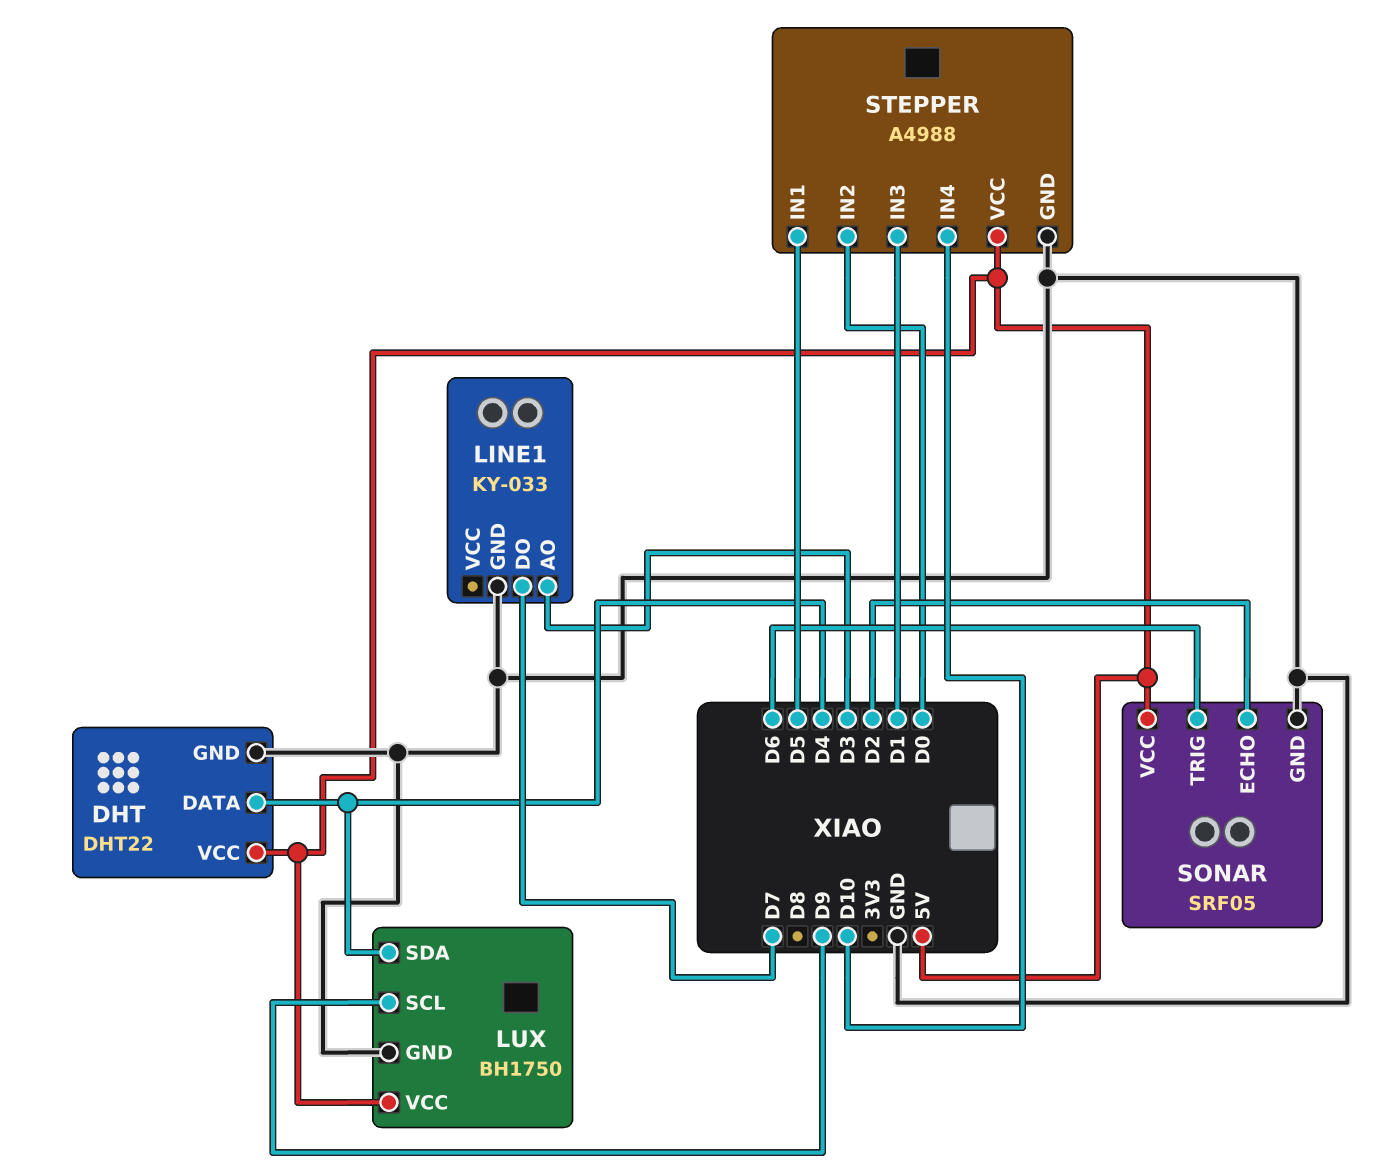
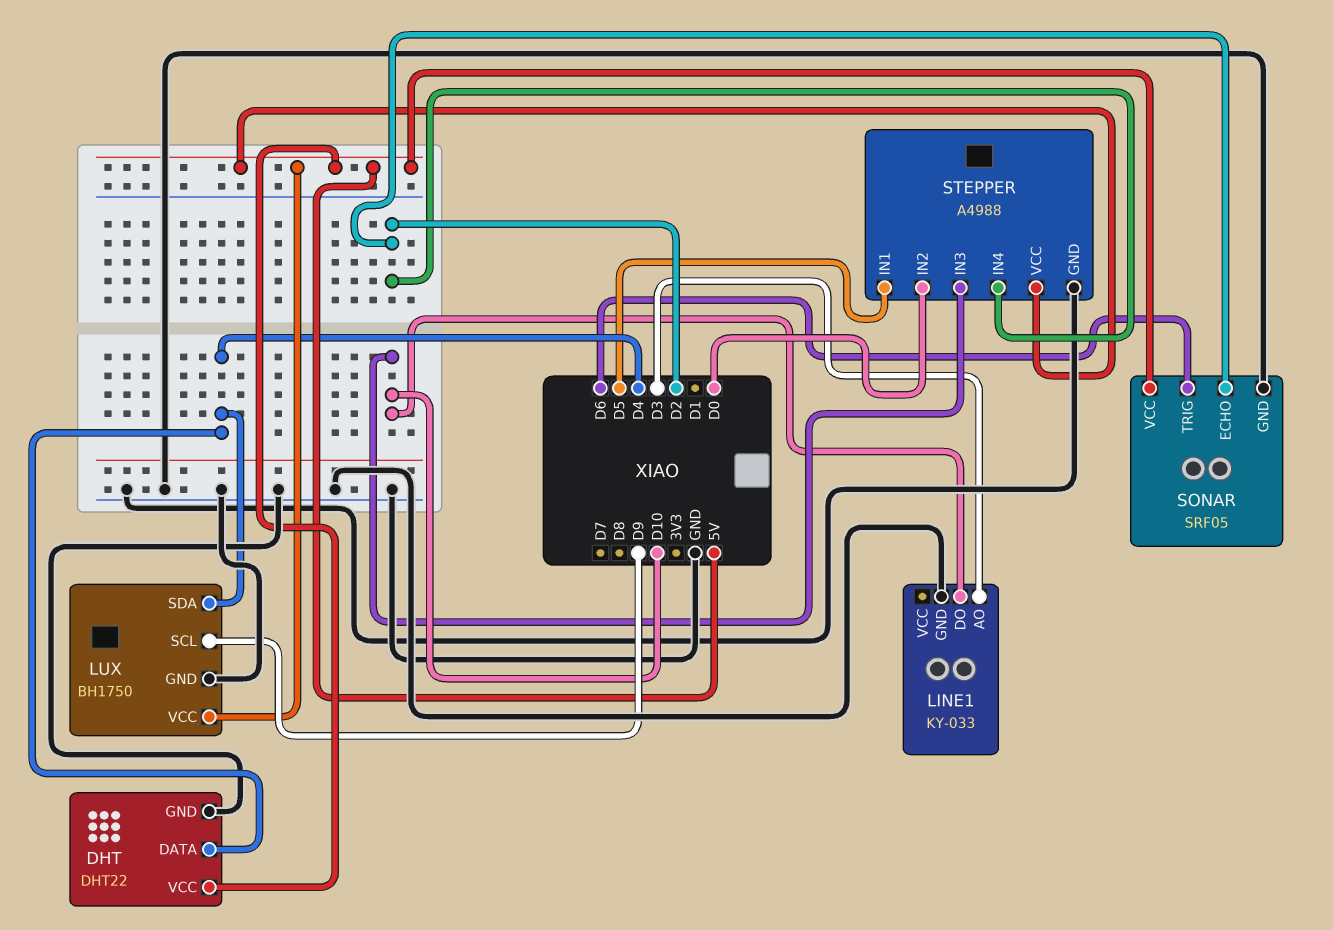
LINE1 pin DO: D7 -> D10
STEPPER pin IN3: D1 -> D10
STEPPER pin IN4: D10 -> D2

